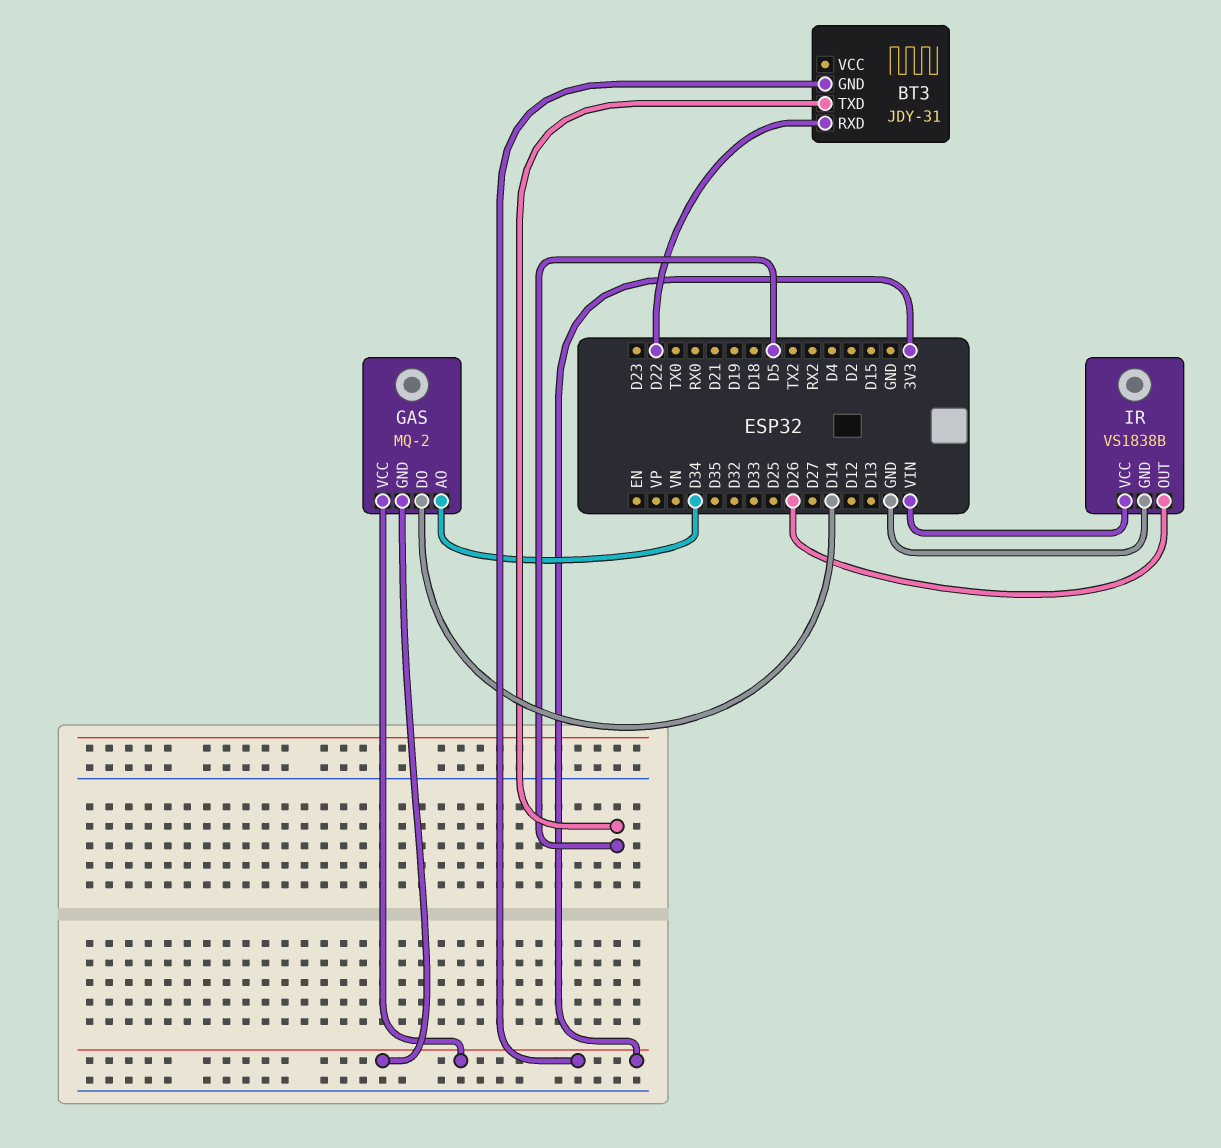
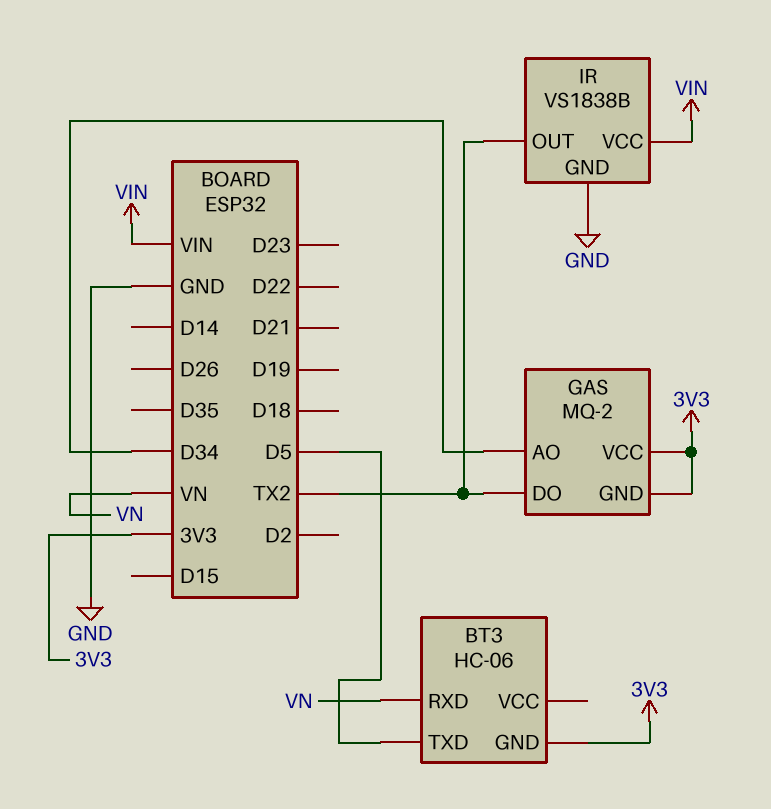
BT3: JDY-31 -> HC-06
BT3 pin RXD: D22 -> VN
GAS pin DO: D14 -> TX2
IR pin OUT: D26 -> TX2

